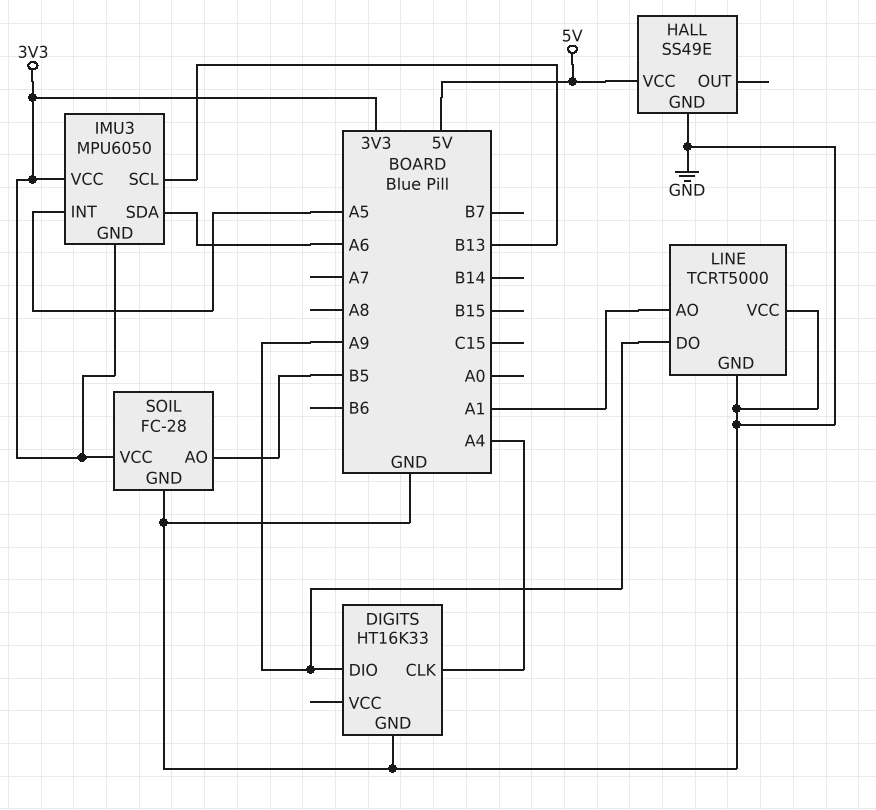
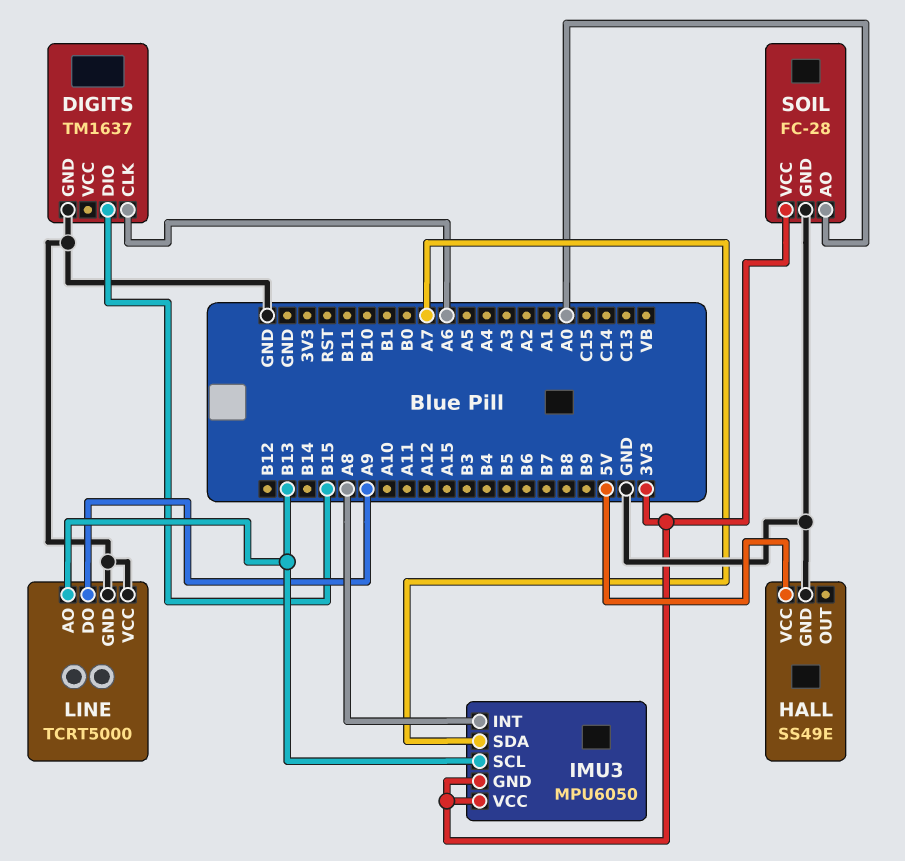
DIGITS: HT16K33 -> TM1637
DIGITS pin CLK: A4 -> A6
DIGITS pin DIO: A9 -> B15
IMU3 pin INT: A5 -> A8
IMU3 pin SDA: A6 -> A7
LINE pin AO: A1 -> B13
SOIL pin AO: B5 -> A0

